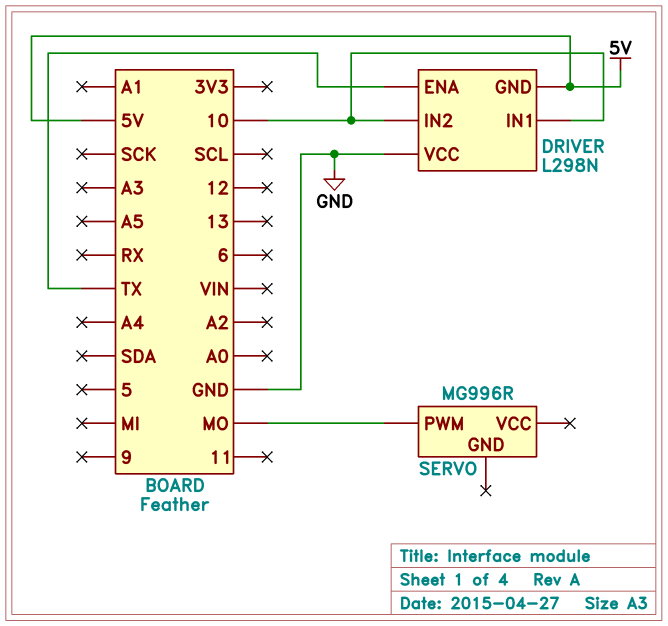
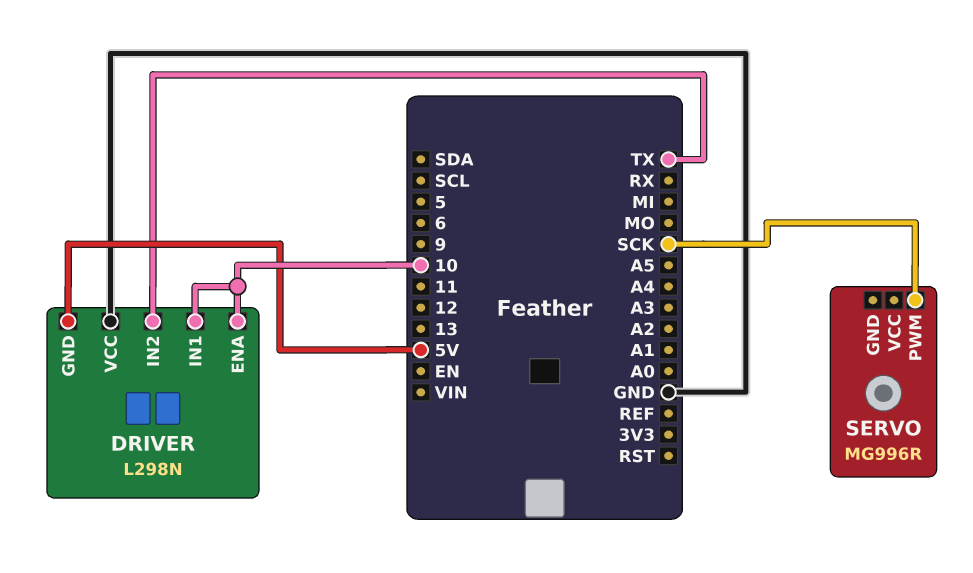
DRIVER pin ENA: TX -> 10
DRIVER pin IN2: 10 -> TX
SERVO pin PWM: MO -> SCK

